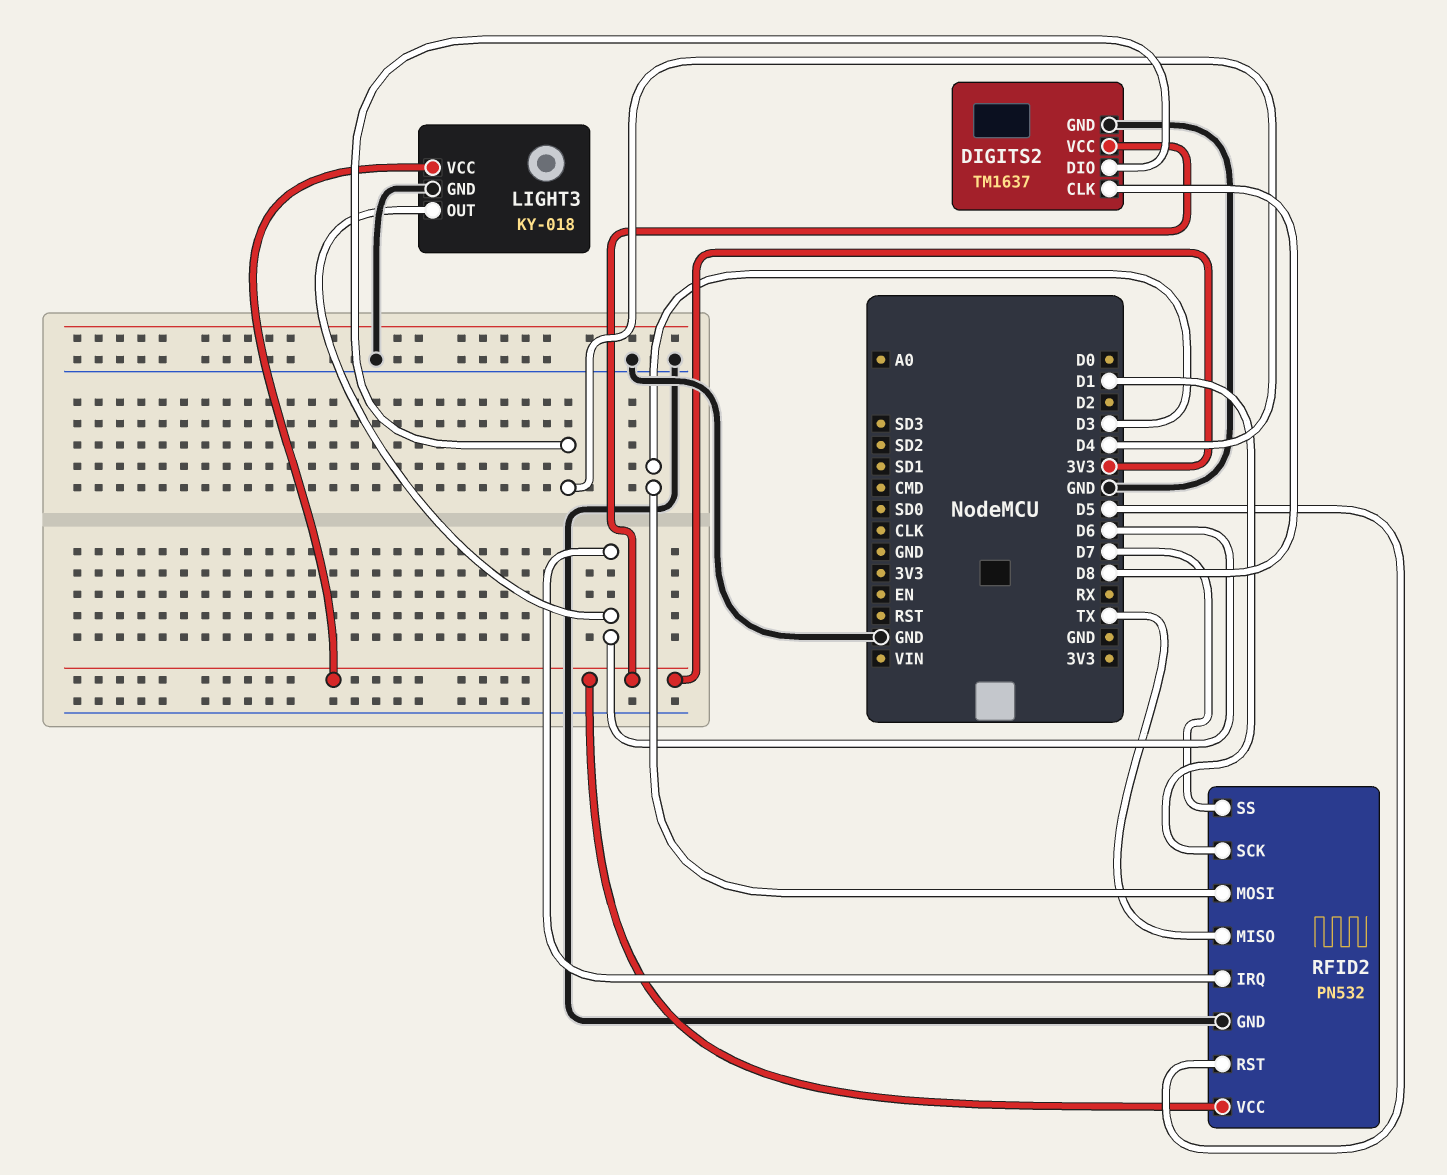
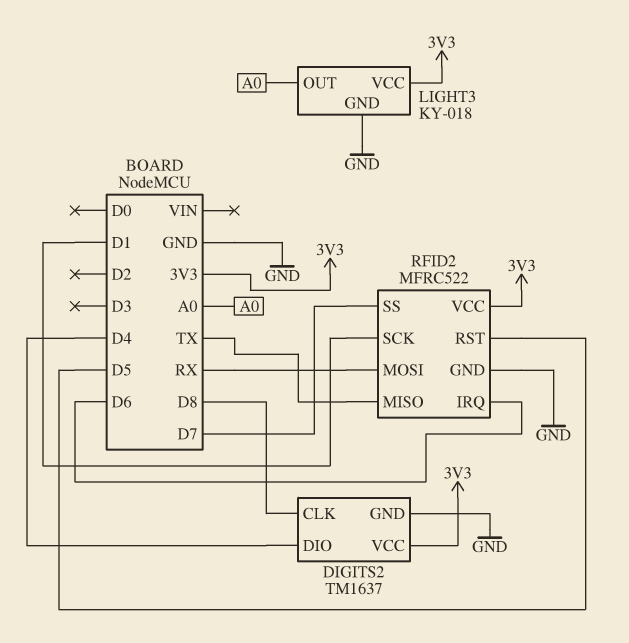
LIGHT3 pin OUT: D6 -> A0
RFID2: PN532 -> MFRC522
RFID2 pin MOSI: D3 -> RX

